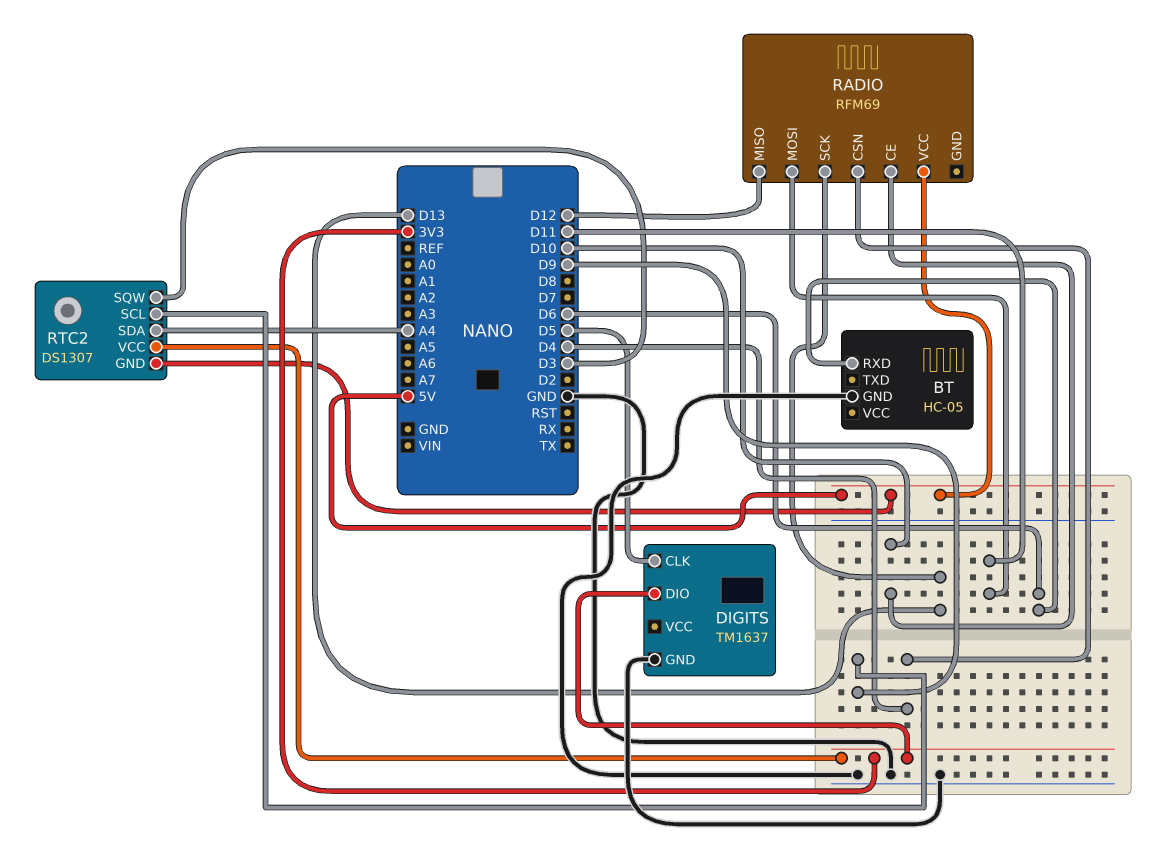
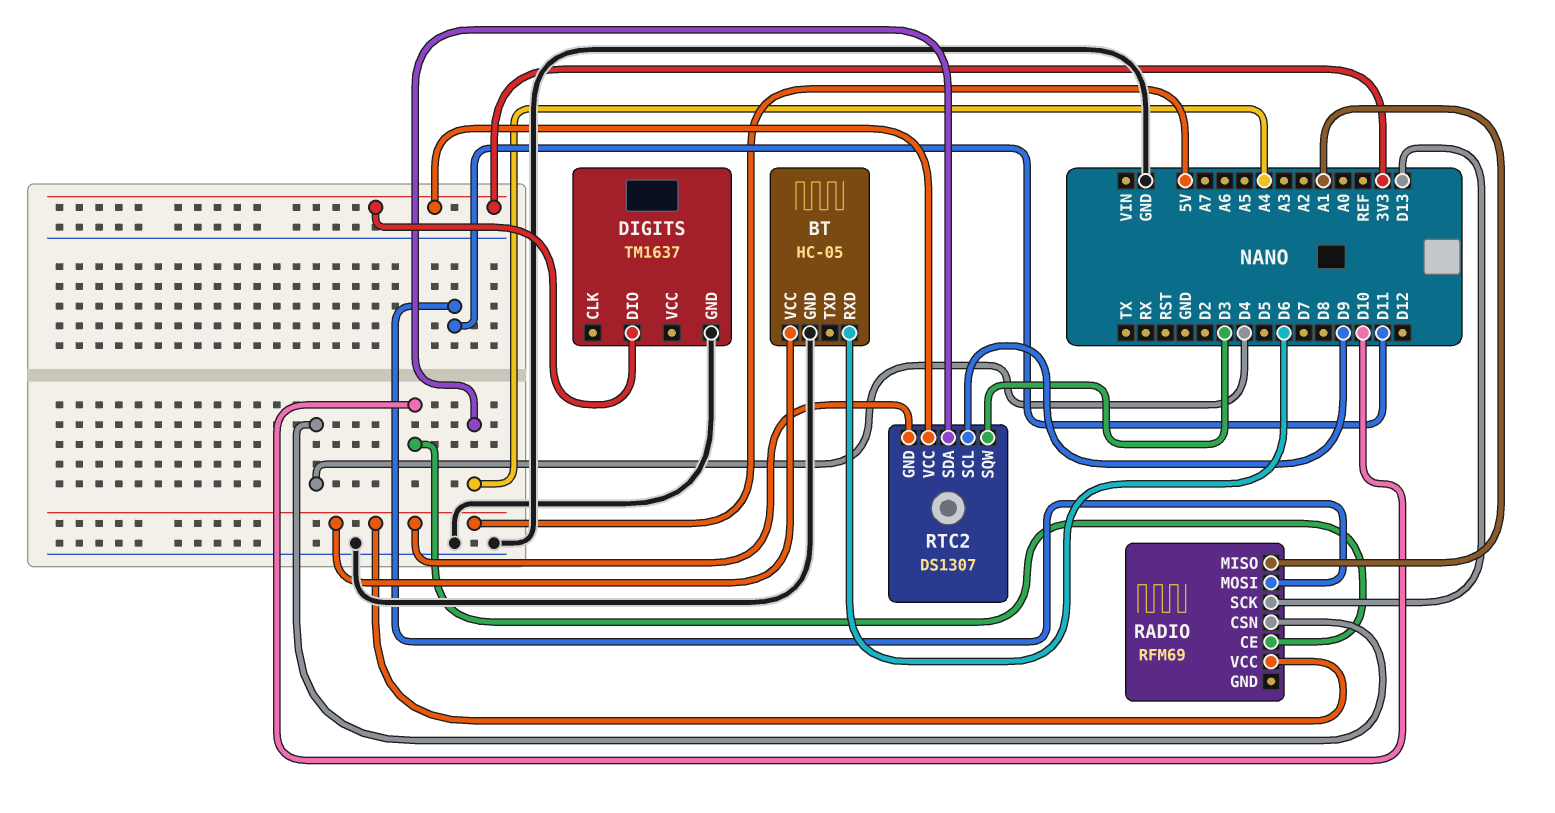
BT pin VCC: none -> 5V
DIGITS pin CLK: D5 -> none
RADIO pin MISO: D12 -> A1

